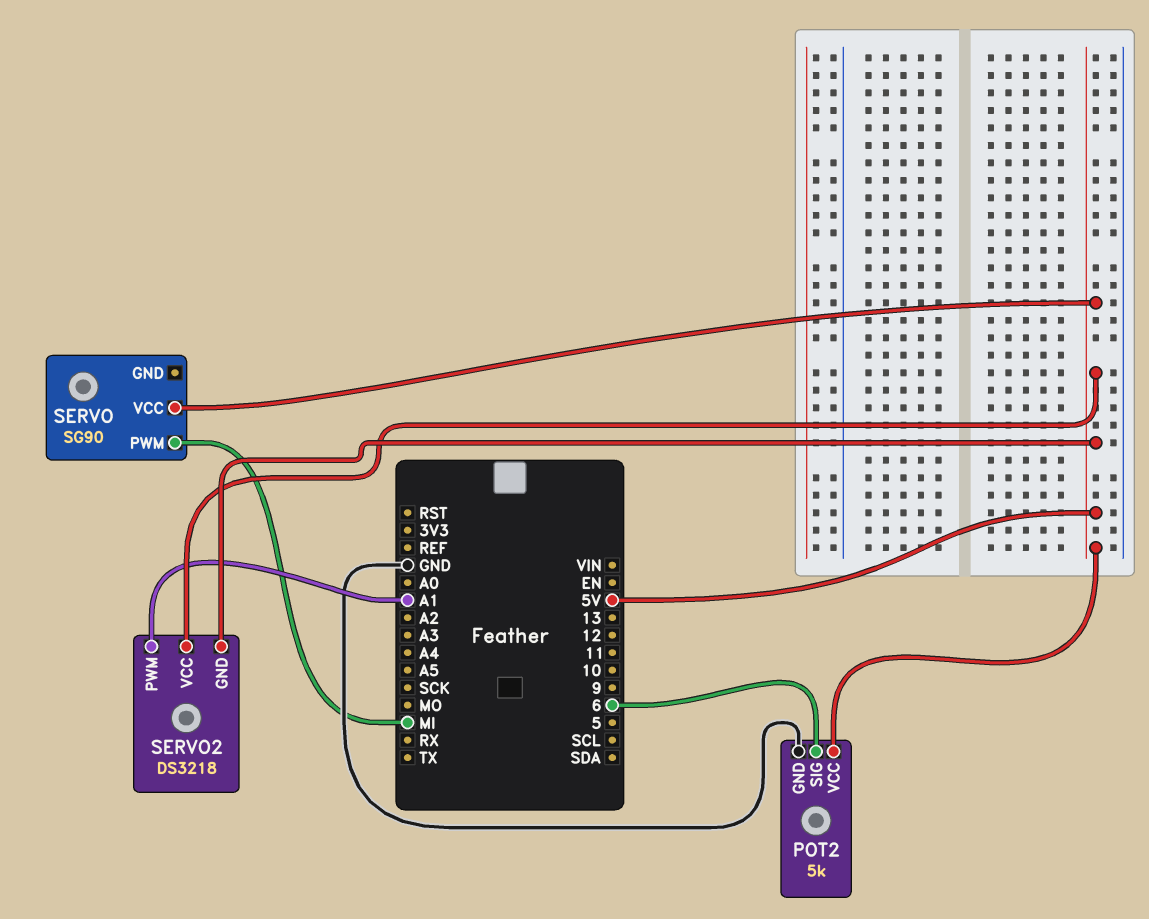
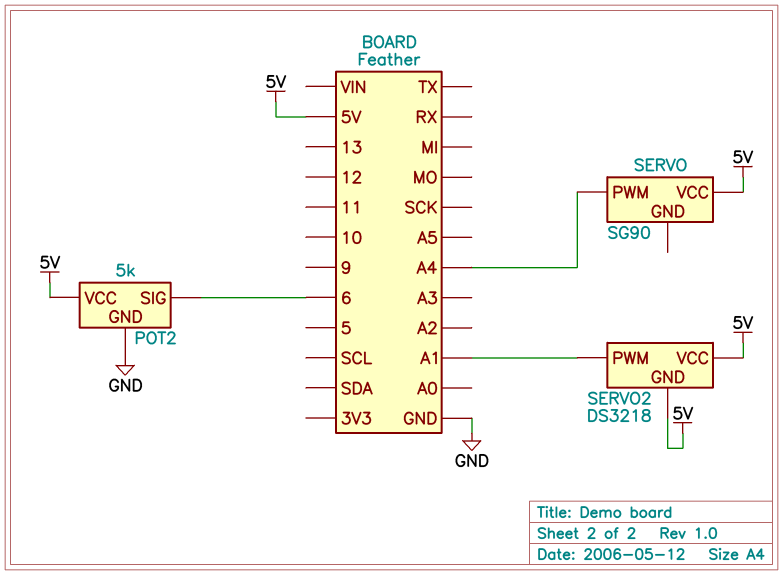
SERVO pin PWM: MI -> A4

